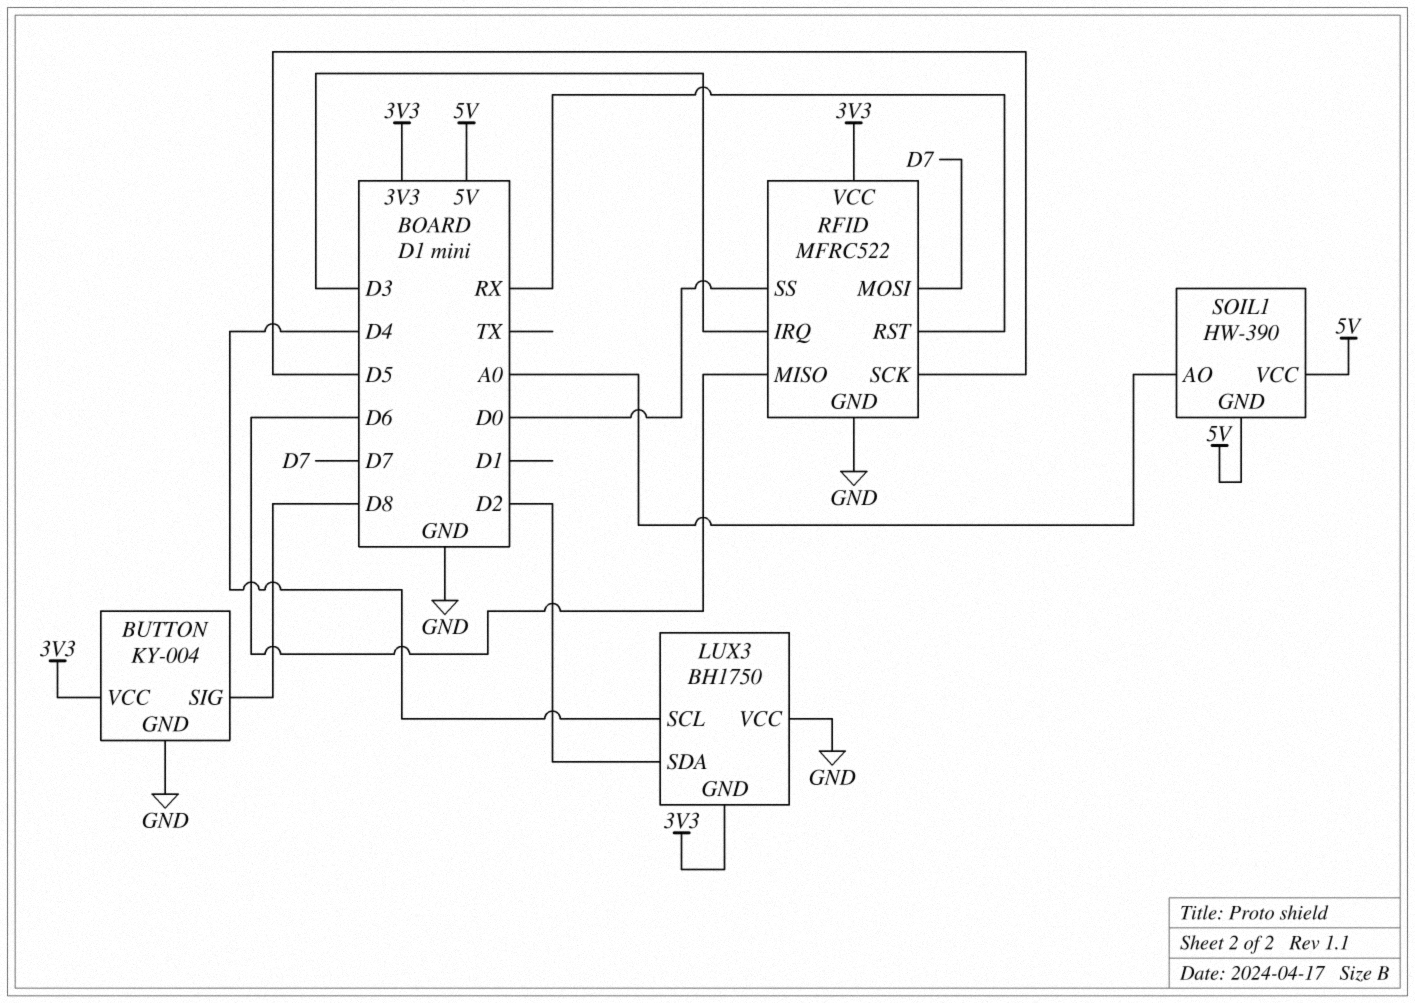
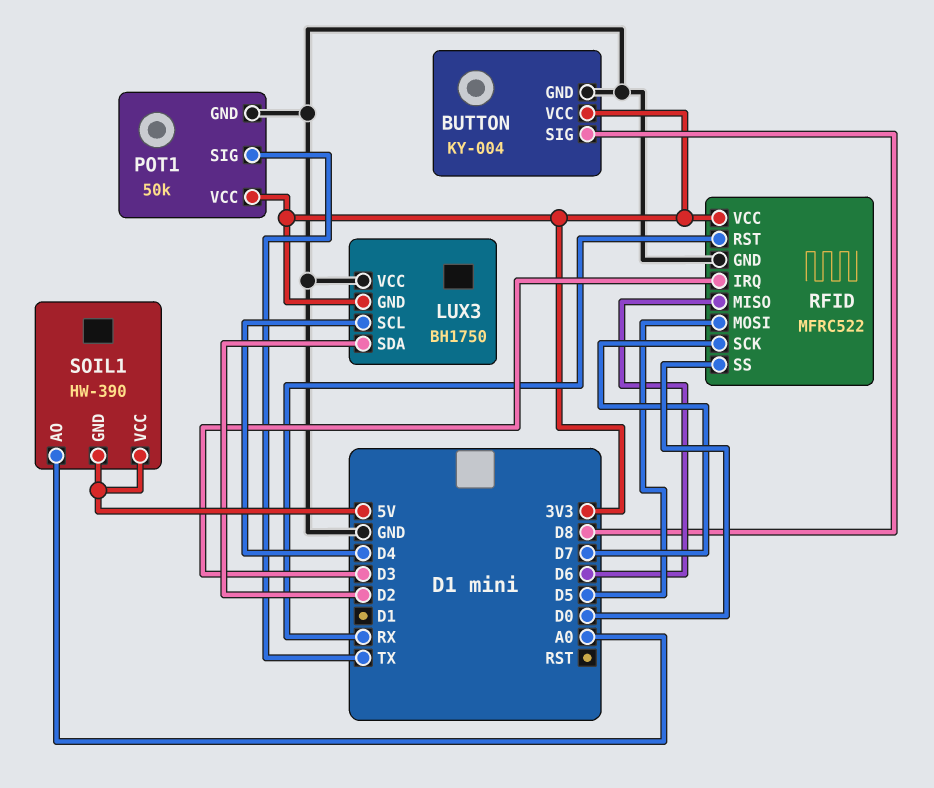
POT1: none -> 50k
POT1 pin GND: none -> GND
POT1 pin SIG: none -> TX
POT1 pin VCC: none -> 3V3
RFID pin MOSI: D7 -> D5
RFID pin SCK: D5 -> D7

